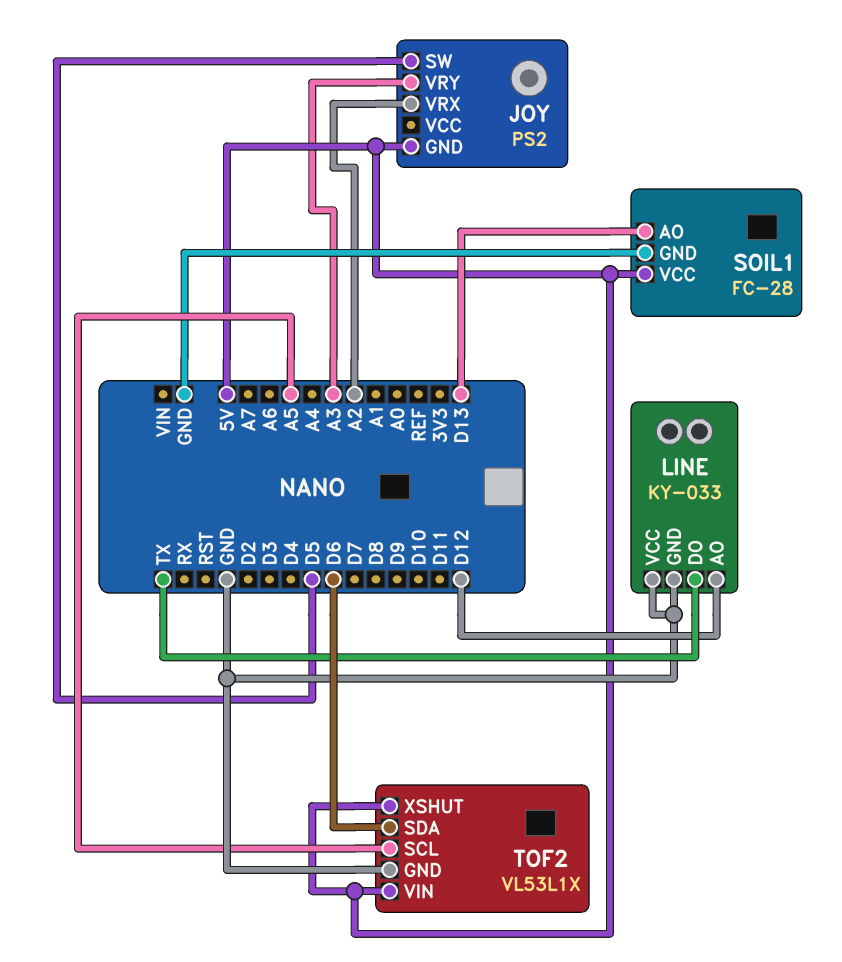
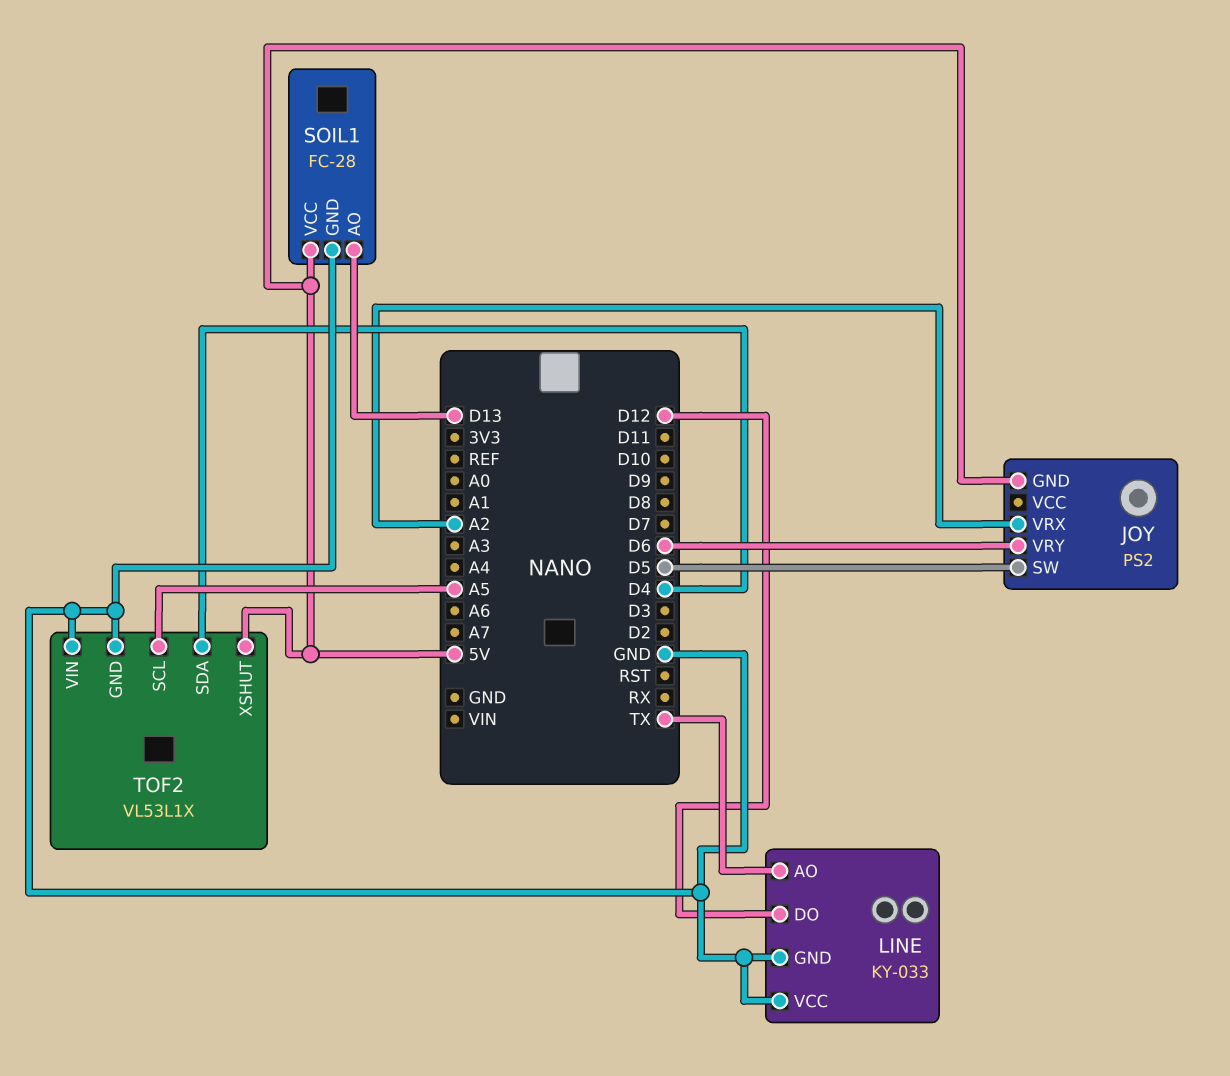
JOY pin VRY: A3 -> D6
LINE pin AO: D12 -> TX
LINE pin DO: TX -> D12
TOF2 pin SDA: D6 -> D4
TOF2 pin VIN: 5V -> GND

